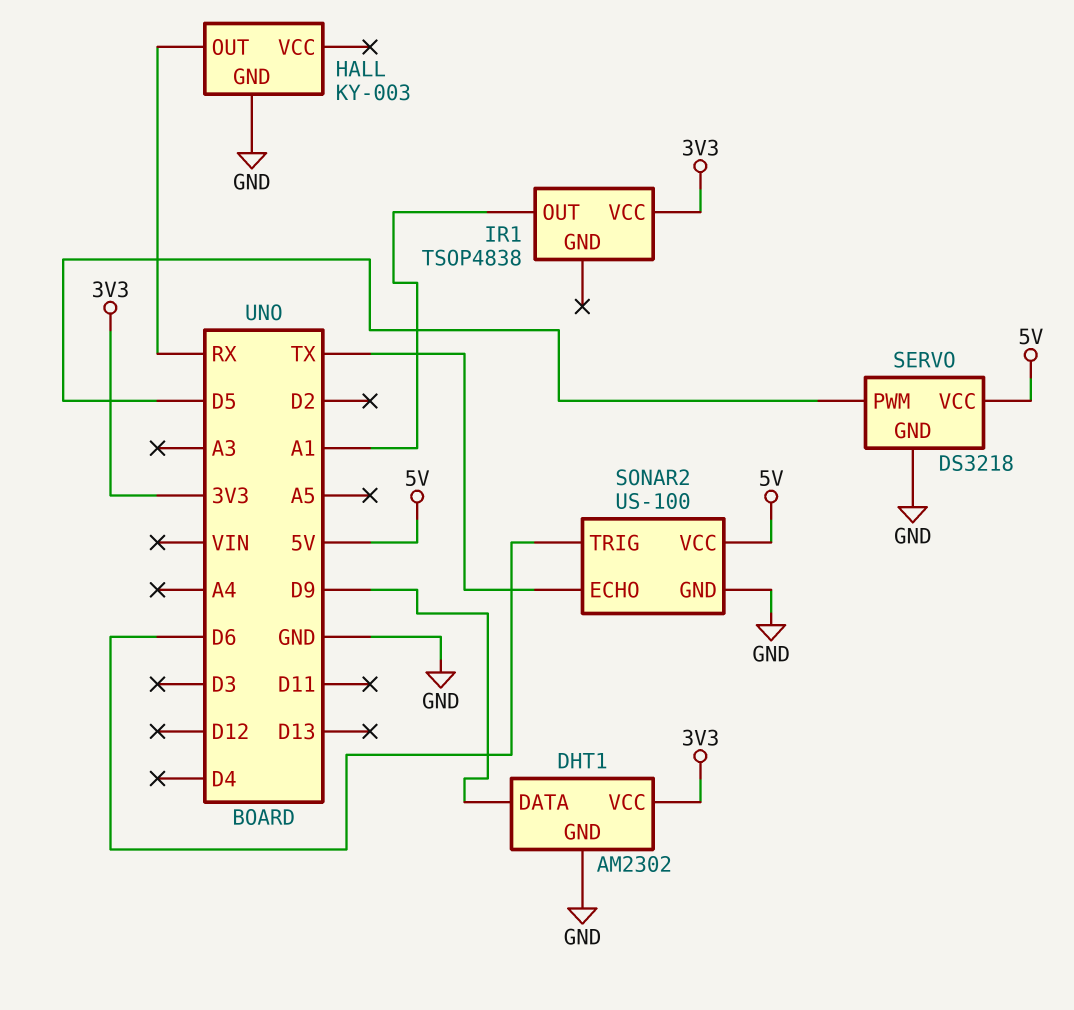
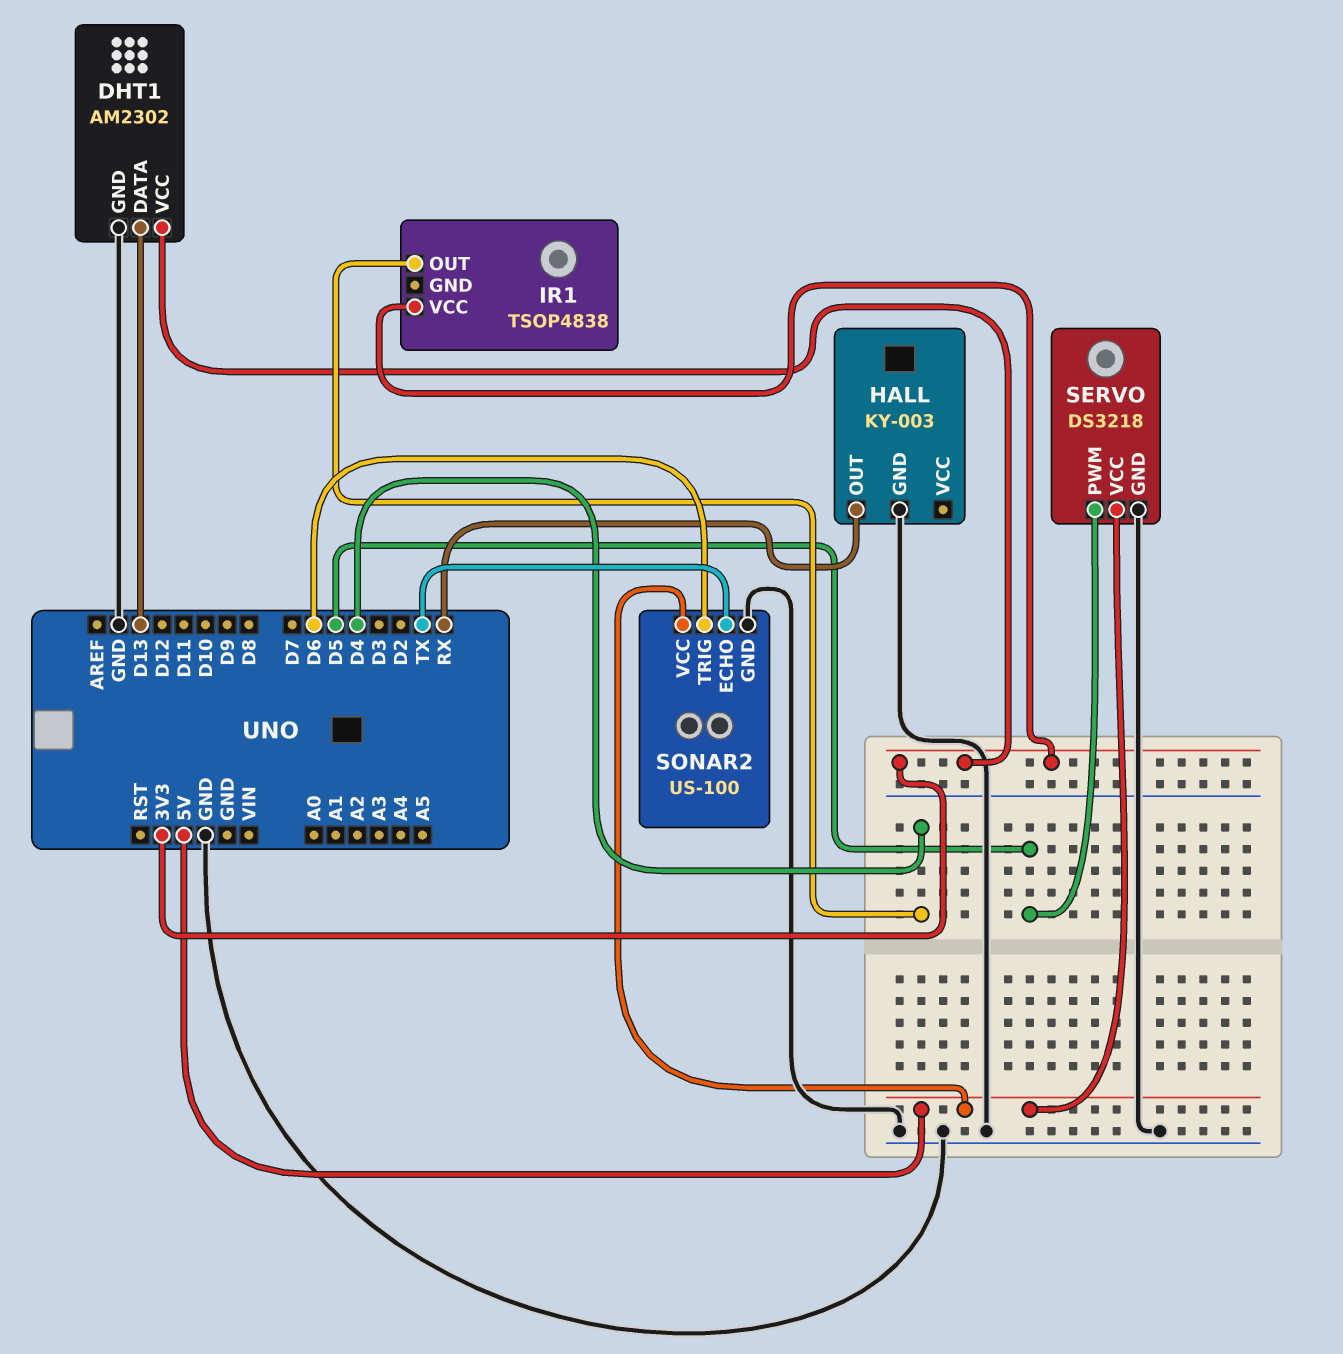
DHT1 pin DATA: D9 -> D13
IR1 pin OUT: A1 -> D4

